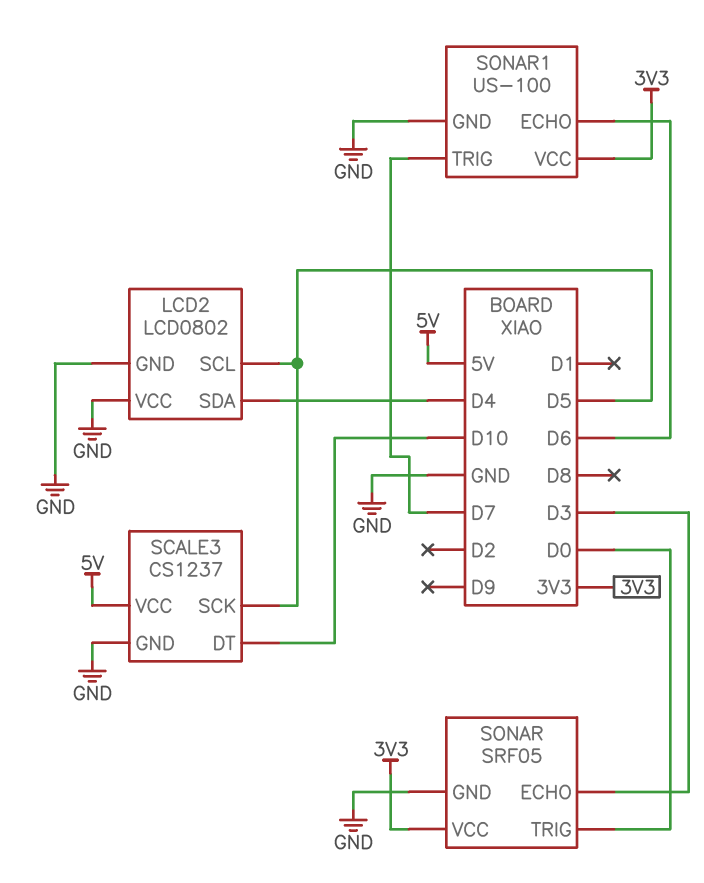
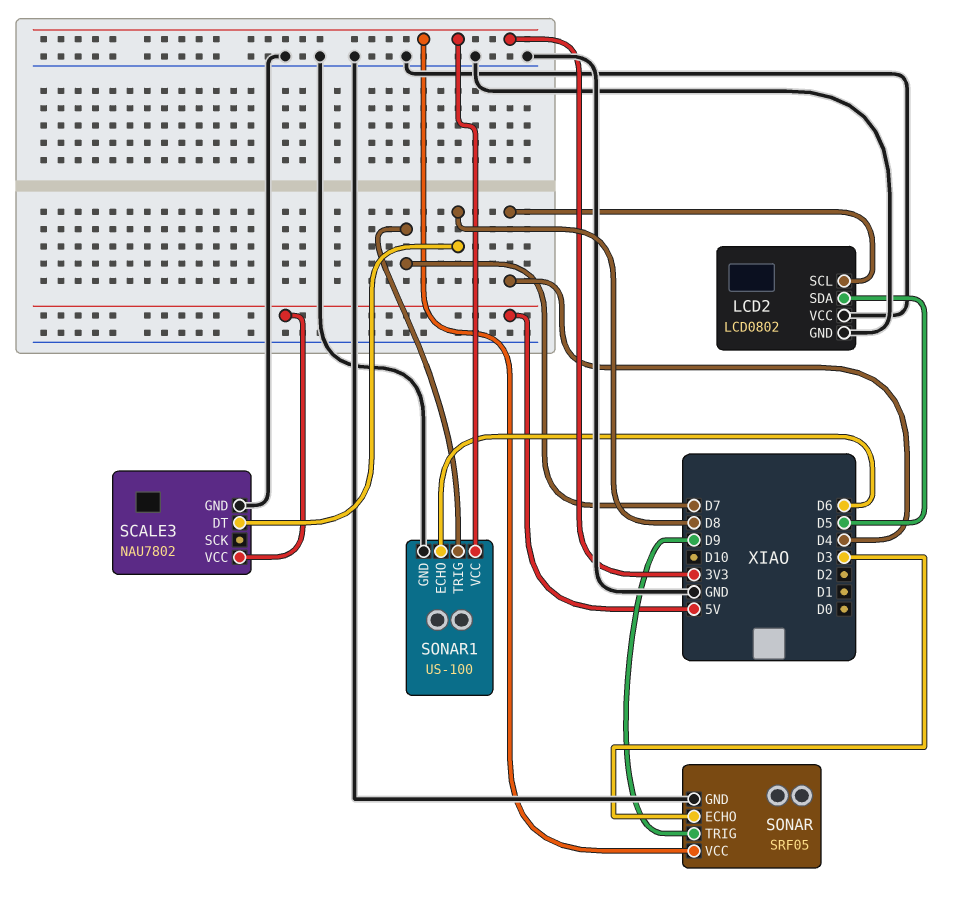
LCD2 pin SCL: D5 -> D4
LCD2 pin SDA: D4 -> D5
SCALE3: CS1237 -> NAU7802
SCALE3 pin DT: D10 -> D8
SCALE3 pin SCK: D5 -> none
SONAR pin TRIG: D0 -> D9

